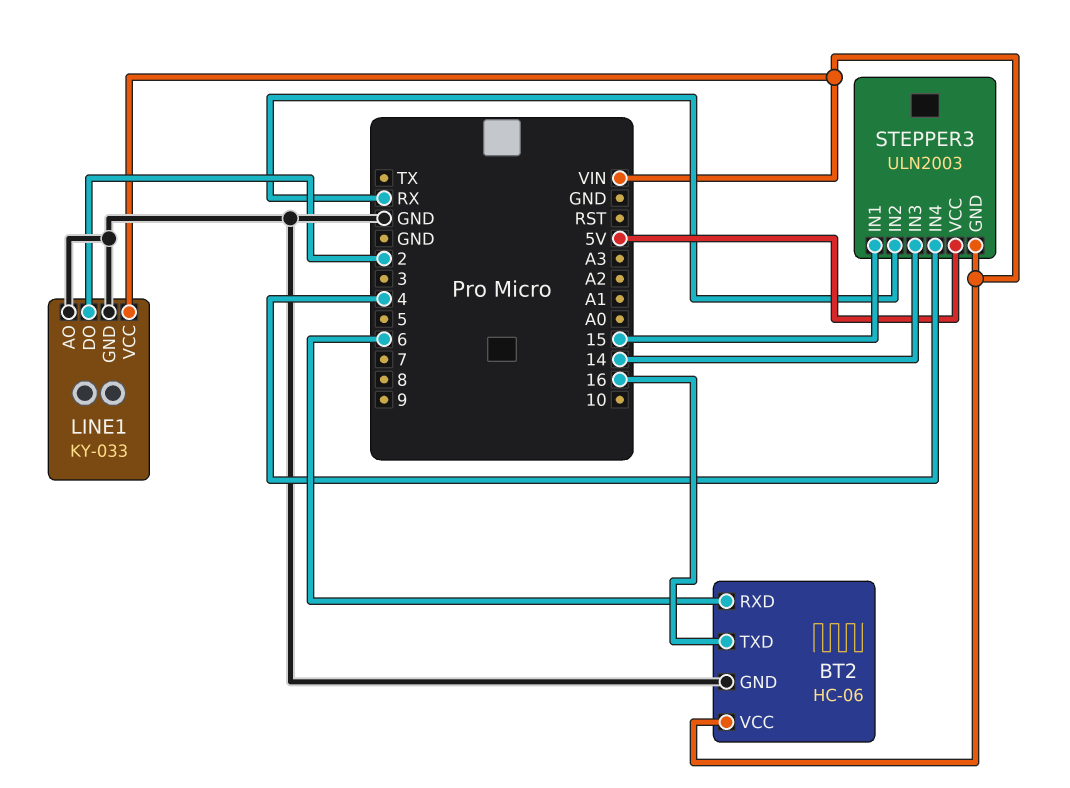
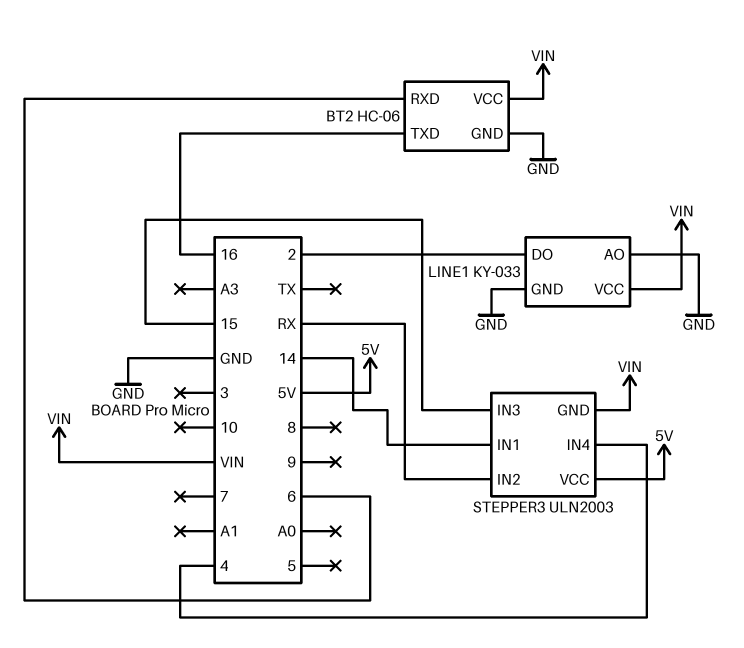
STEPPER3 pin IN1: 15 -> 14
STEPPER3 pin IN3: 14 -> 15

